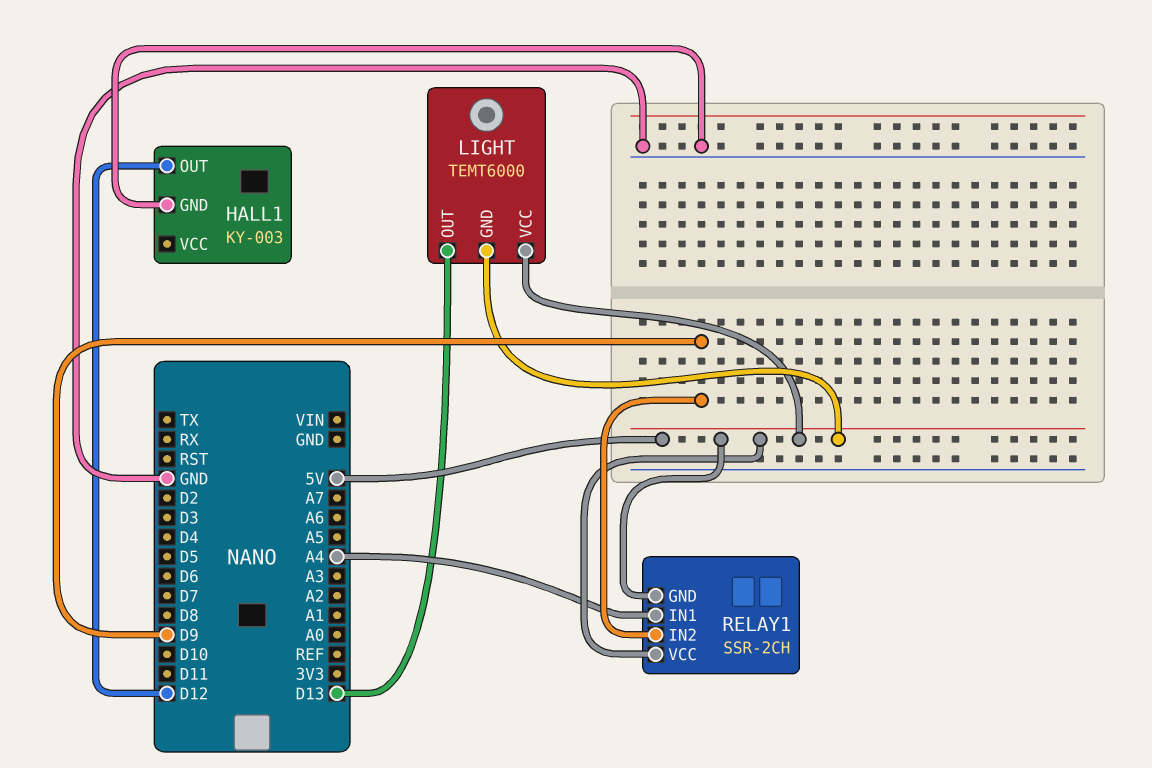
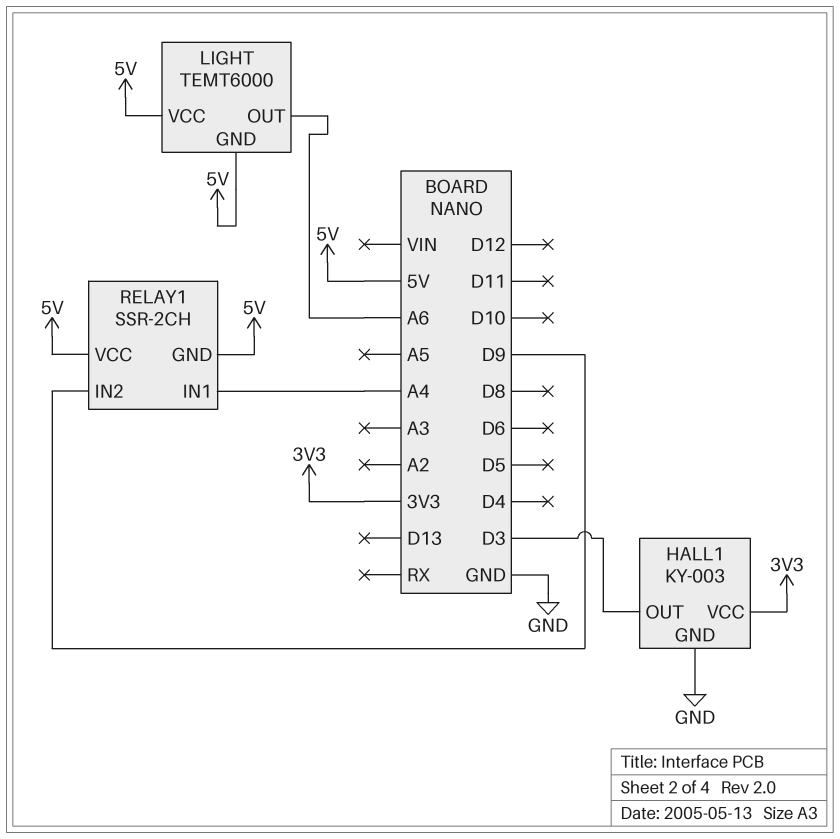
HALL1 pin OUT: D12 -> D3
HALL1 pin VCC: none -> 3V3
LIGHT pin OUT: D13 -> A6

